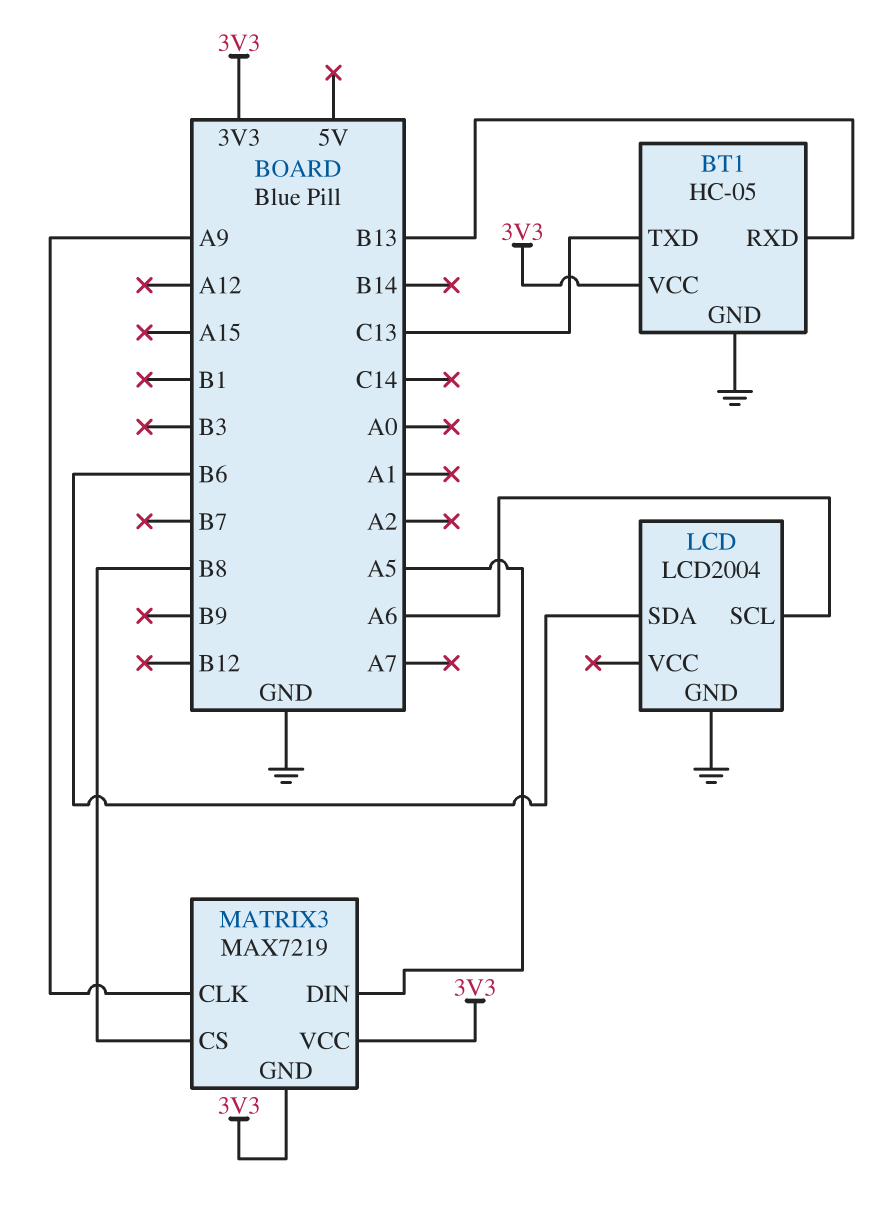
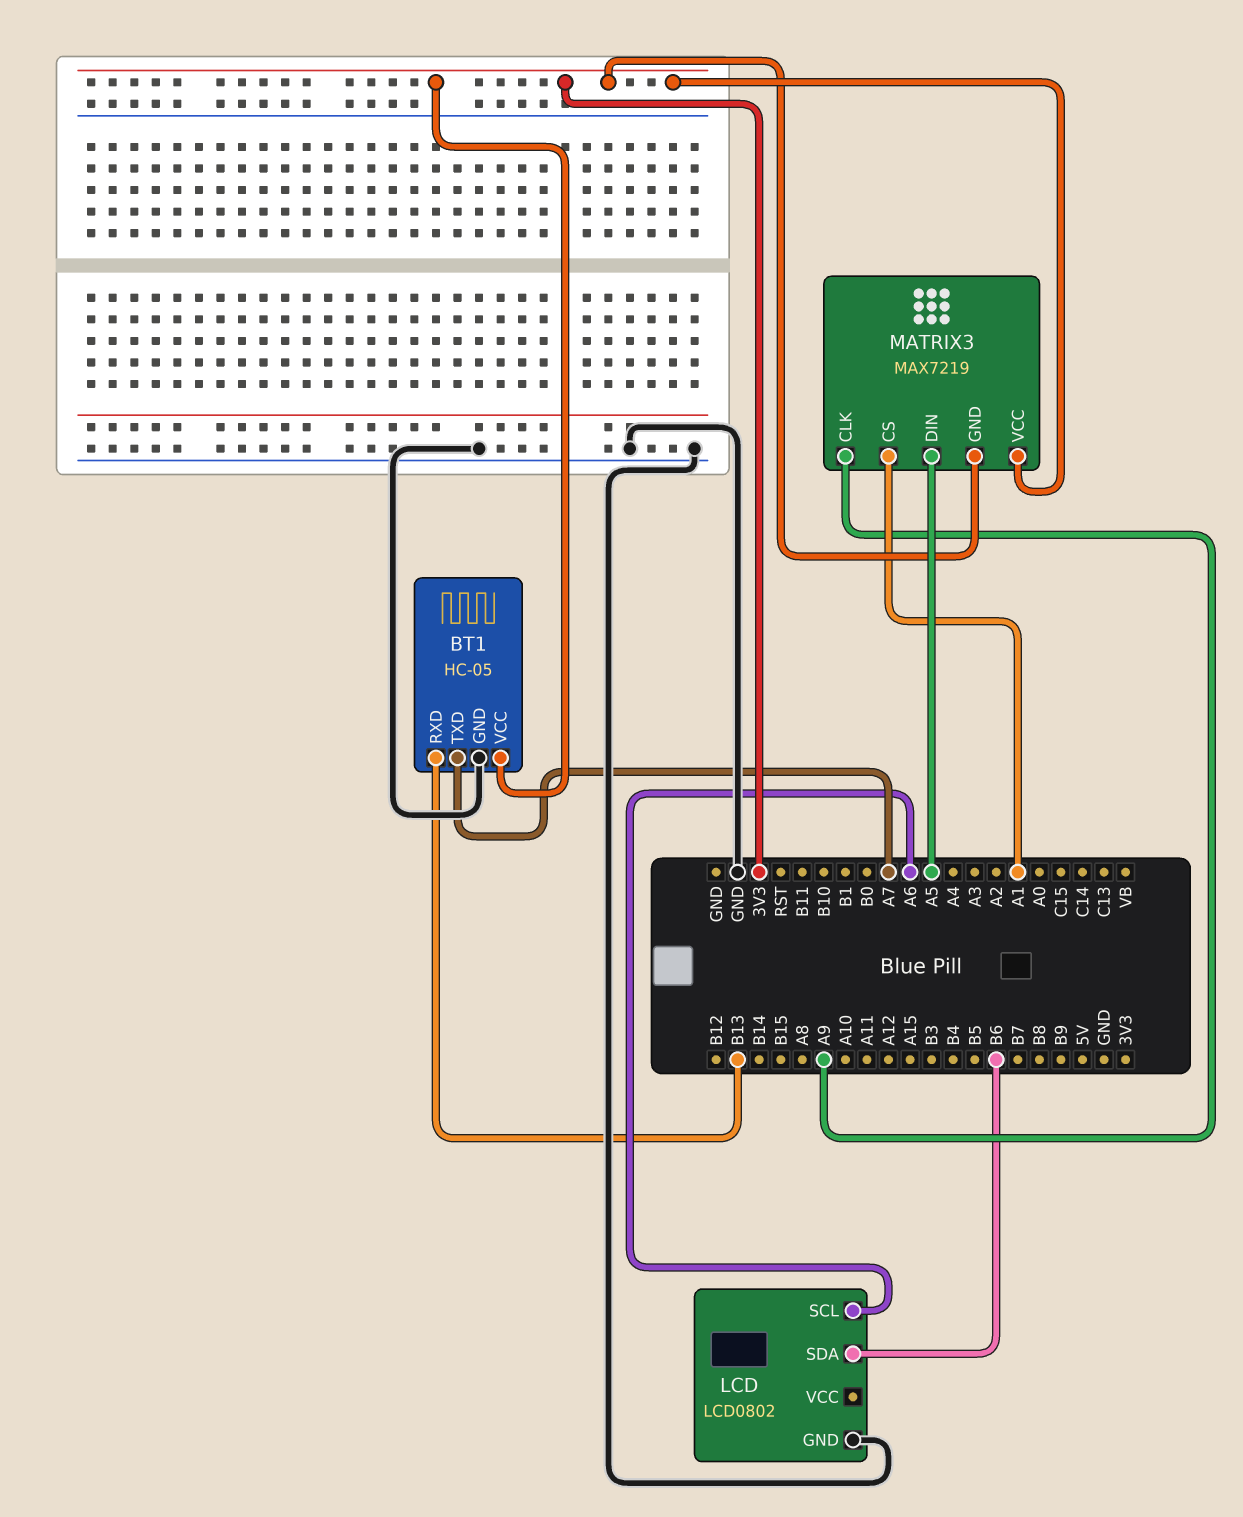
BT1 pin TXD: C13 -> A7
LCD: LCD2004 -> LCD0802
MATRIX3 pin CS: B8 -> A1

